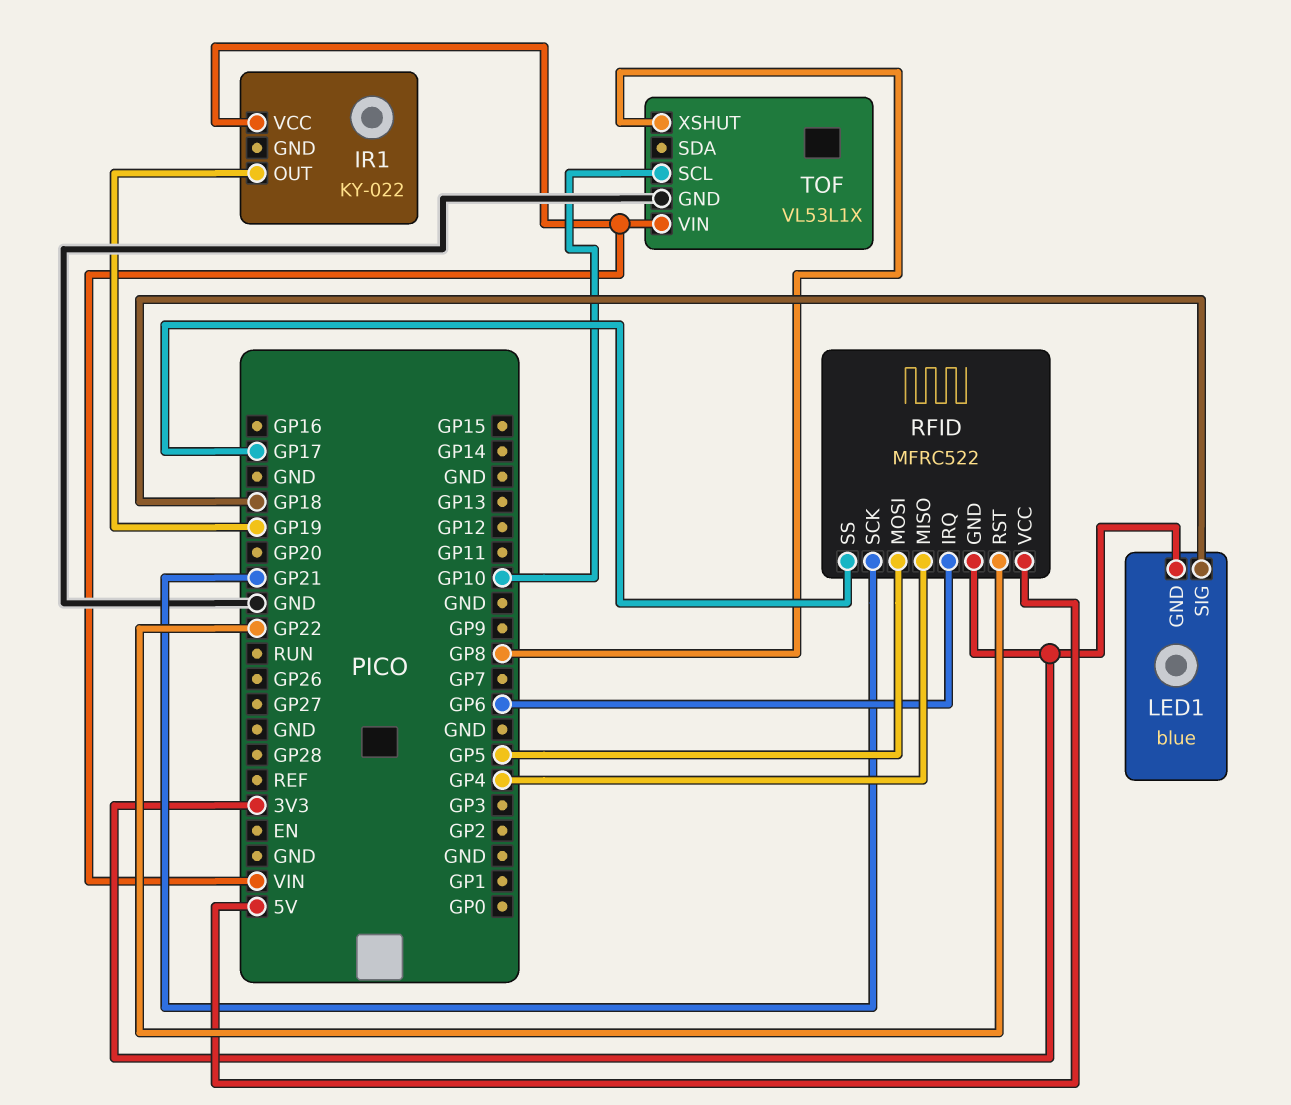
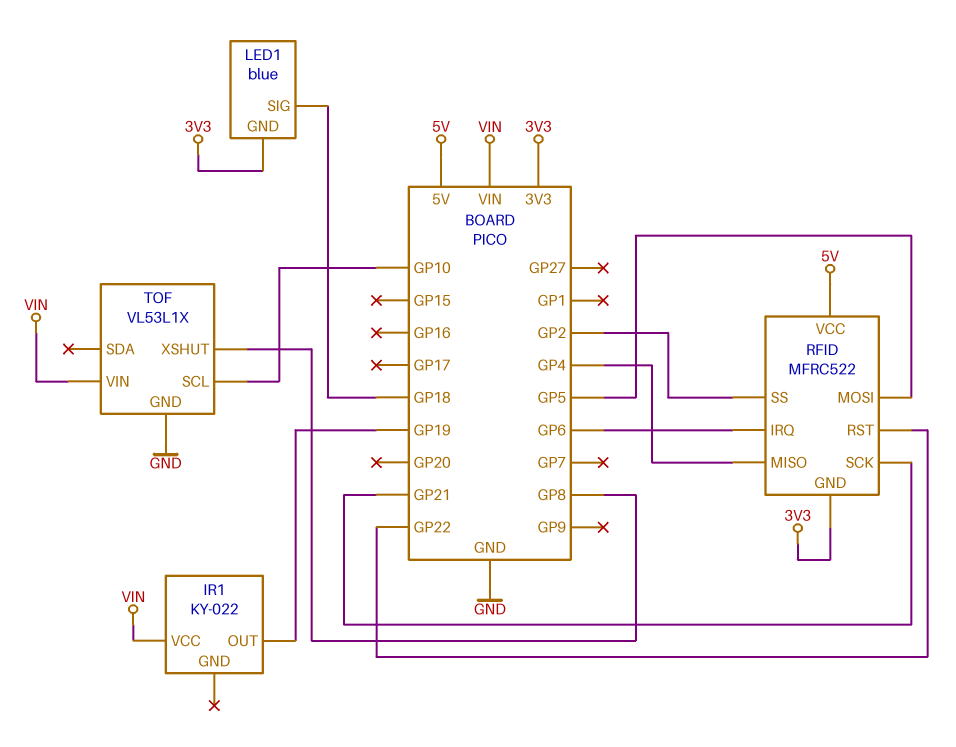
RFID pin SS: GP17 -> GP2

